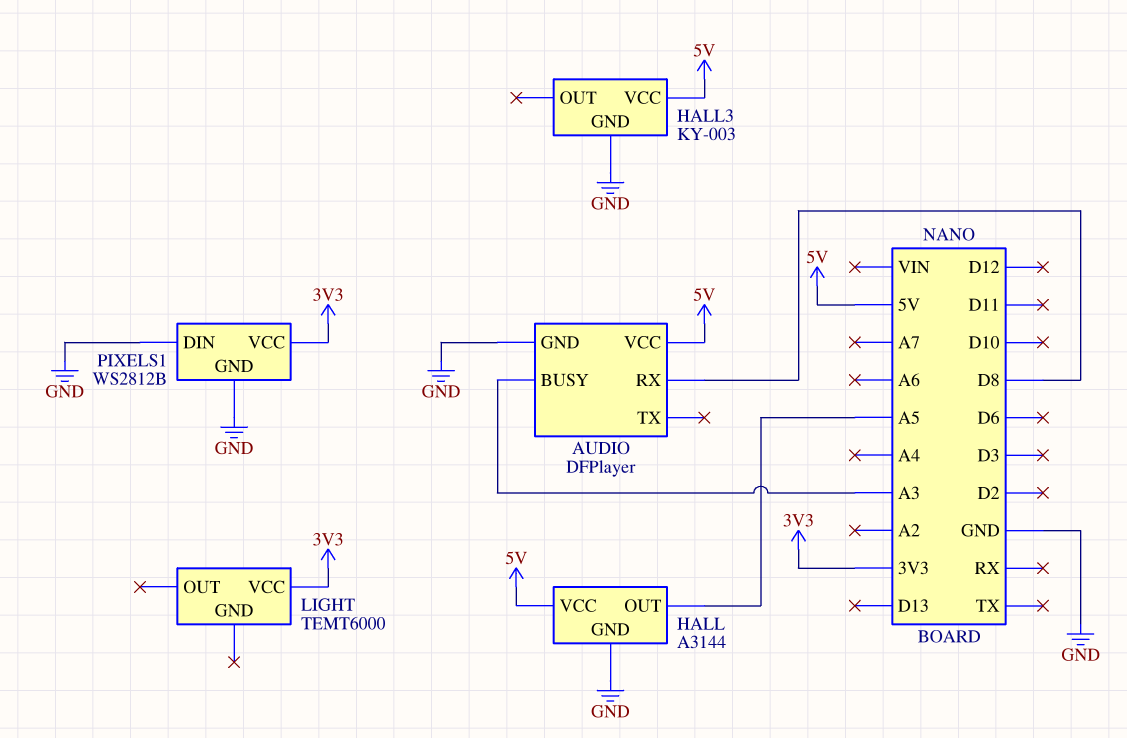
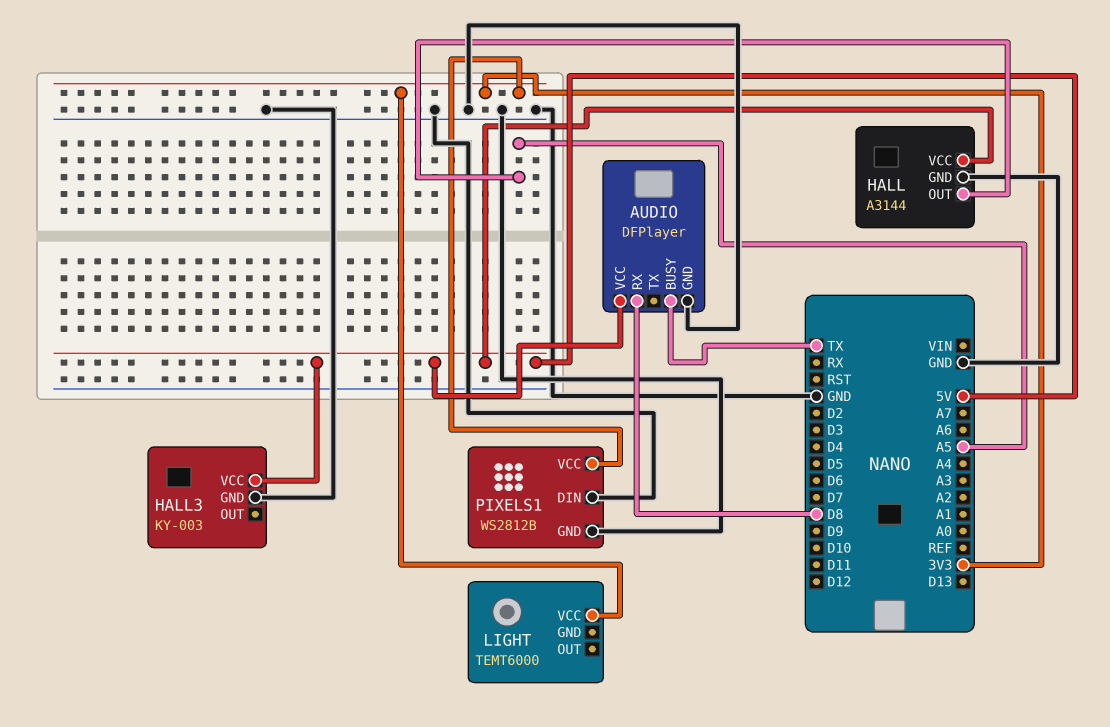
AUDIO pin BUSY: A3 -> TX

